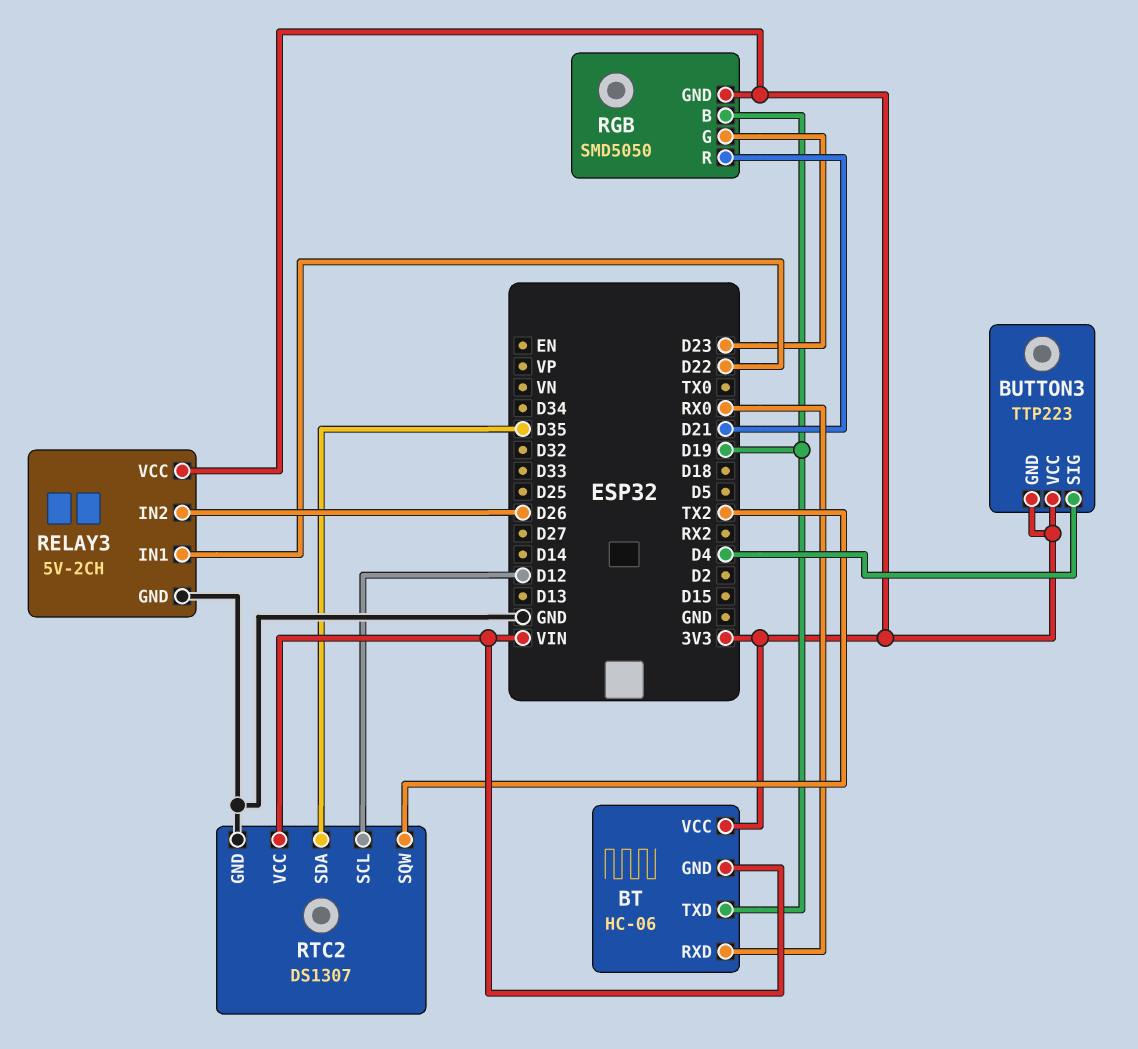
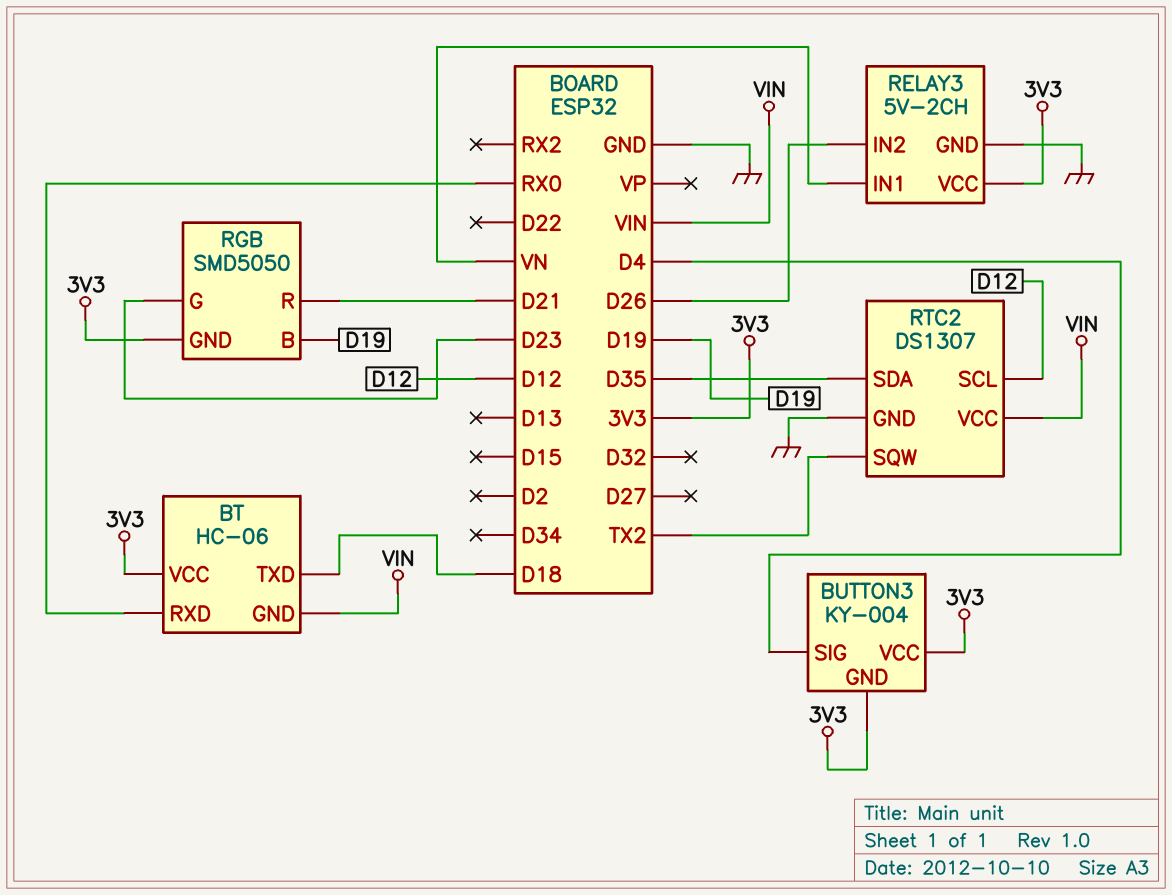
BT pin TXD: D19 -> D18
BUTTON3: TTP223 -> KY-004
RELAY3 pin IN1: D22 -> VN

